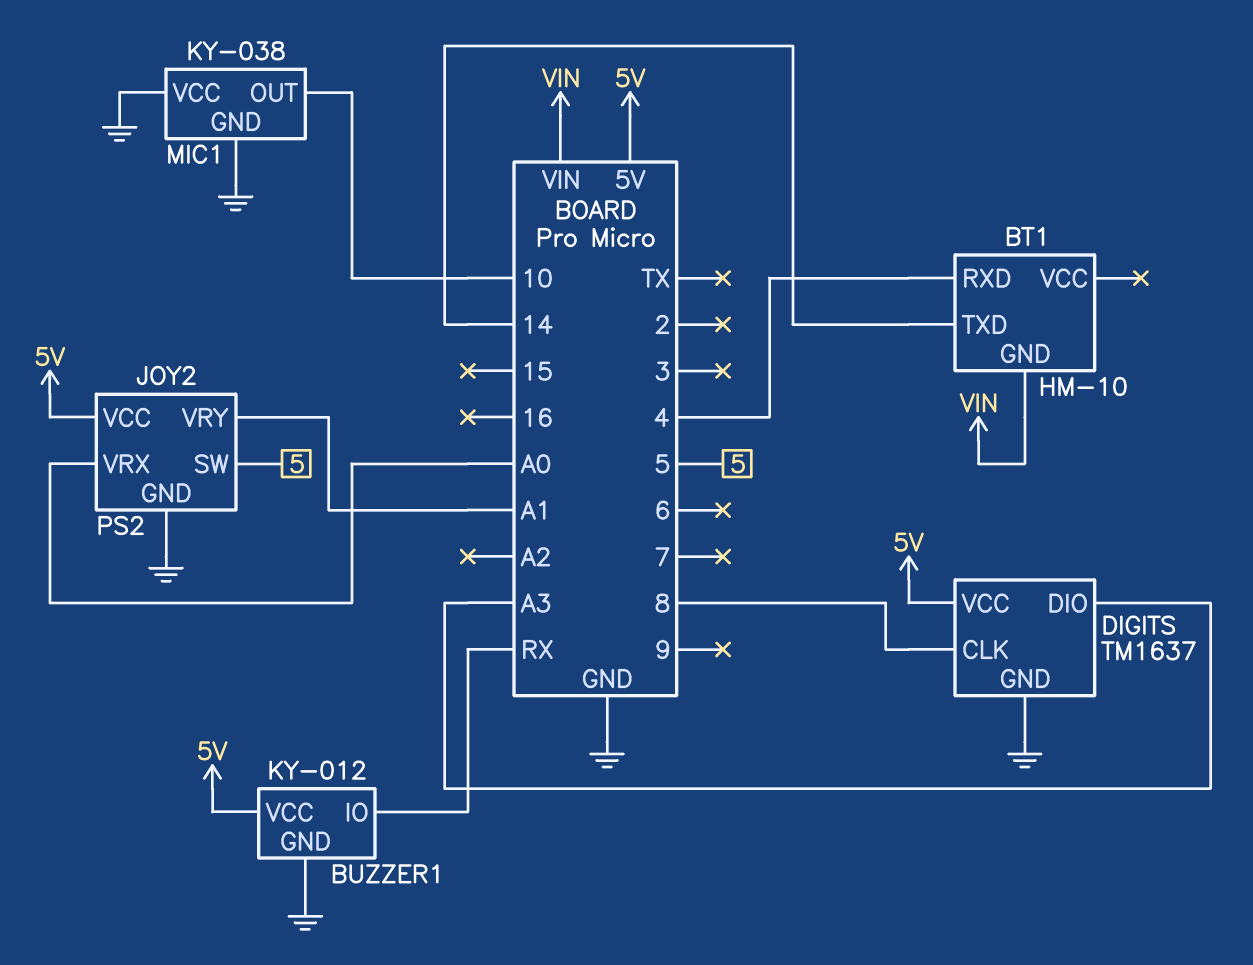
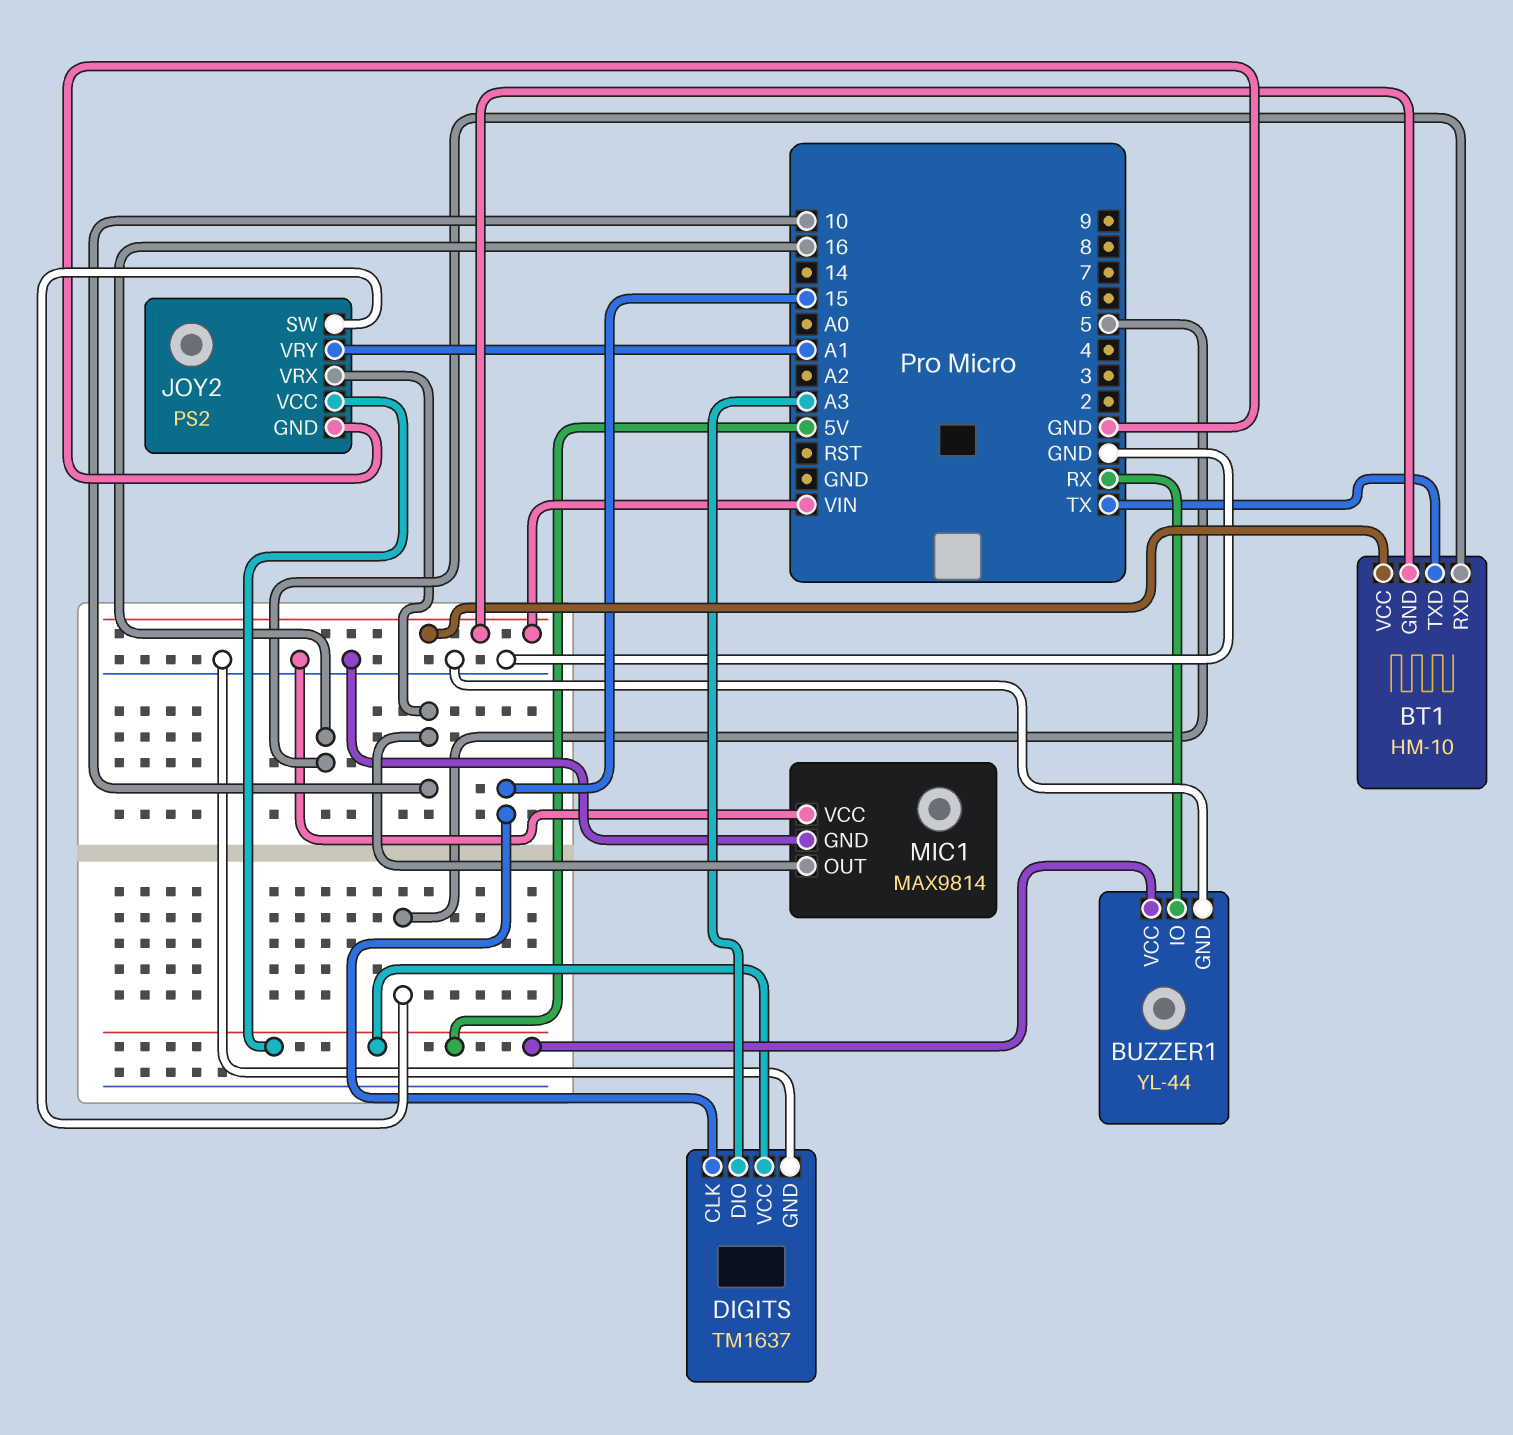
BT1 pin RXD: 4 -> 16
BT1 pin TXD: 14 -> TX
BT1 pin VCC: none -> VIN
BUZZER1: KY-012 -> YL-44
DIGITS pin CLK: 8 -> 15
JOY2 pin VRX: A0 -> 10
MIC1: KY-038 -> MAX9814

